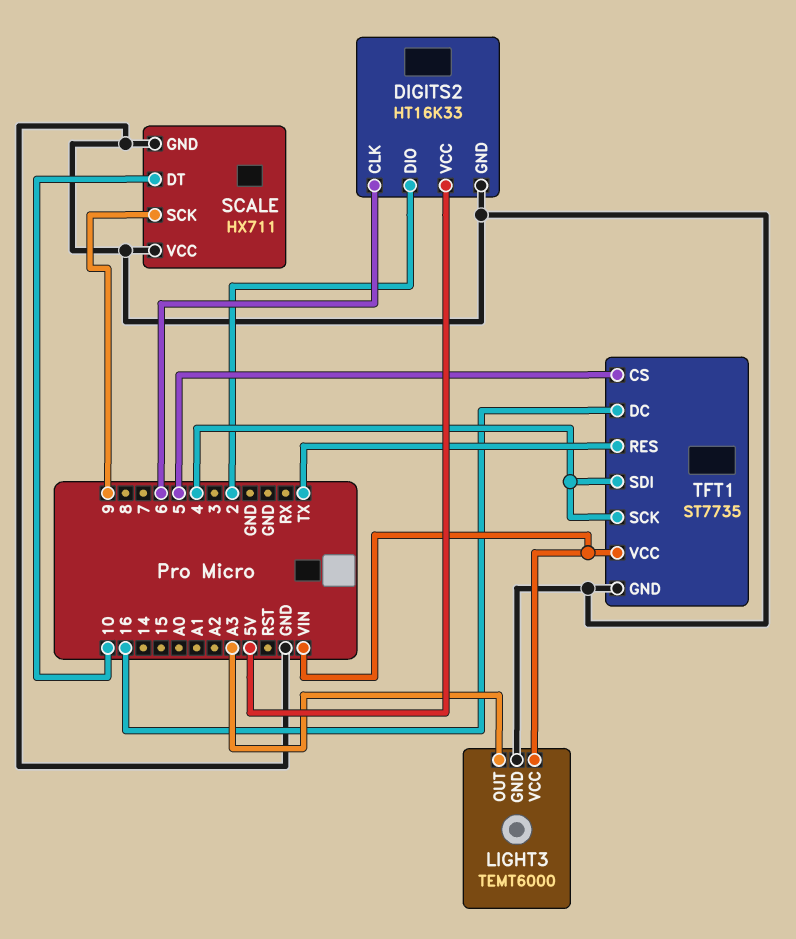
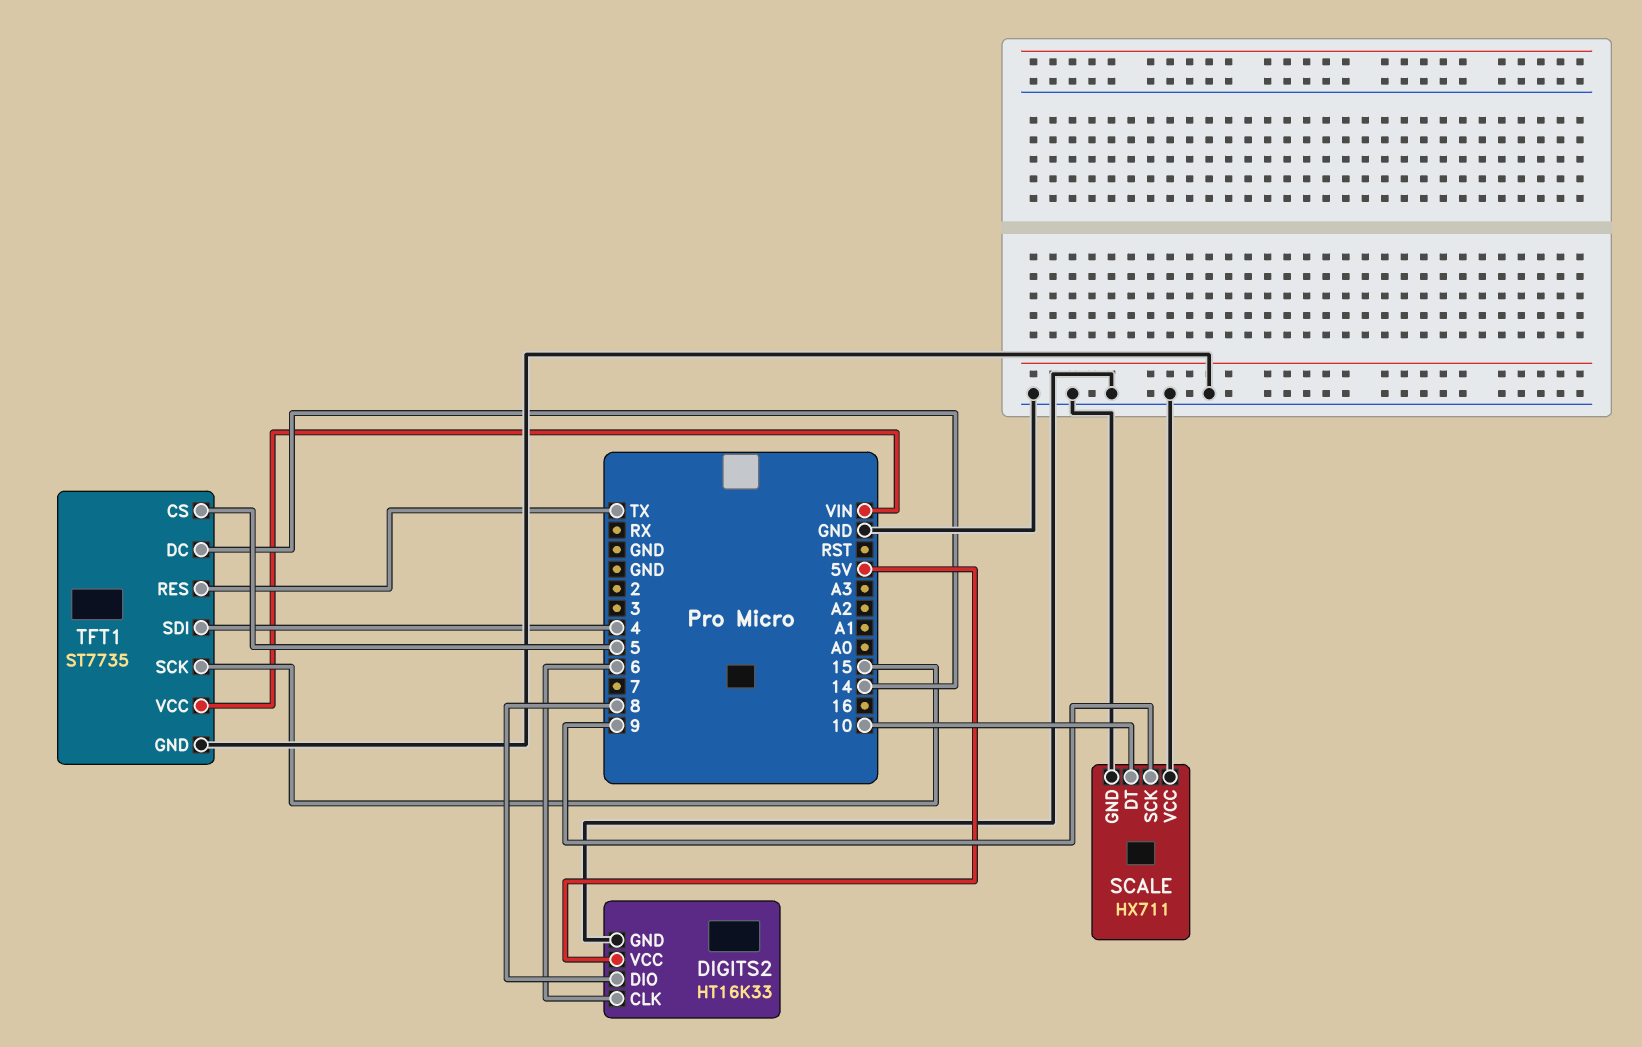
DIGITS2 pin DIO: 2 -> 8
LIGHT3: TEMT6000 -> none
LIGHT3 pin GND: GND -> none
LIGHT3 pin OUT: A3 -> none
LIGHT3 pin VCC: VIN -> none
TFT1 pin DC: 16 -> 14
TFT1 pin SCK: 4 -> 15

